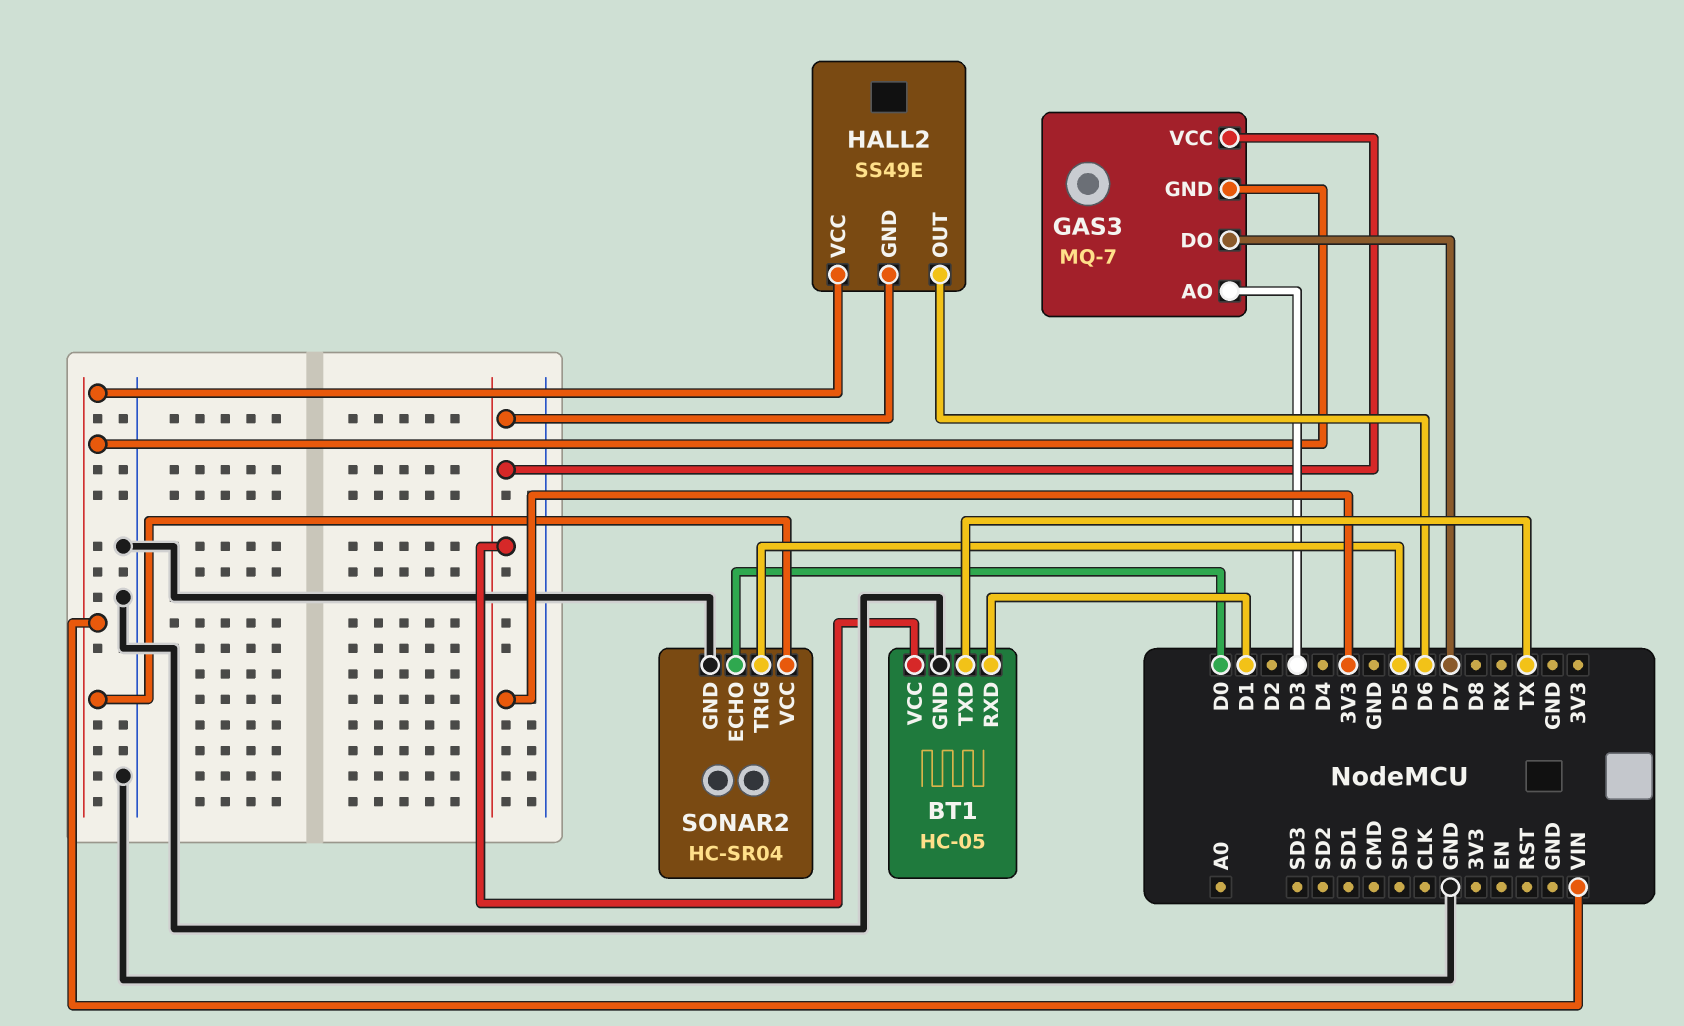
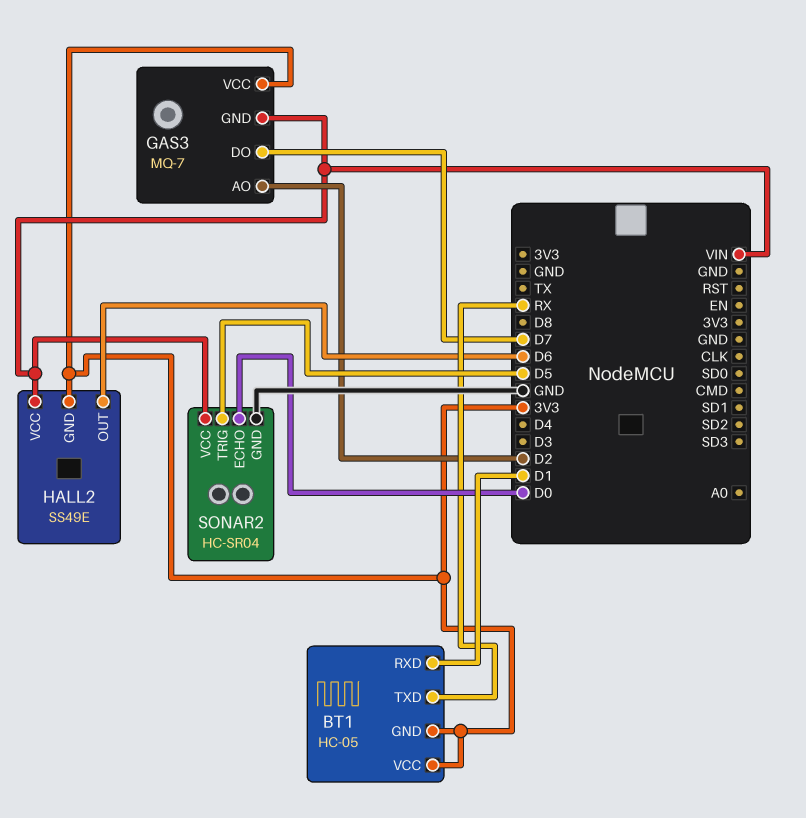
BT1 pin GND: GND -> 3V3
BT1 pin TXD: TX -> RX
GAS3 pin AO: D3 -> D2

